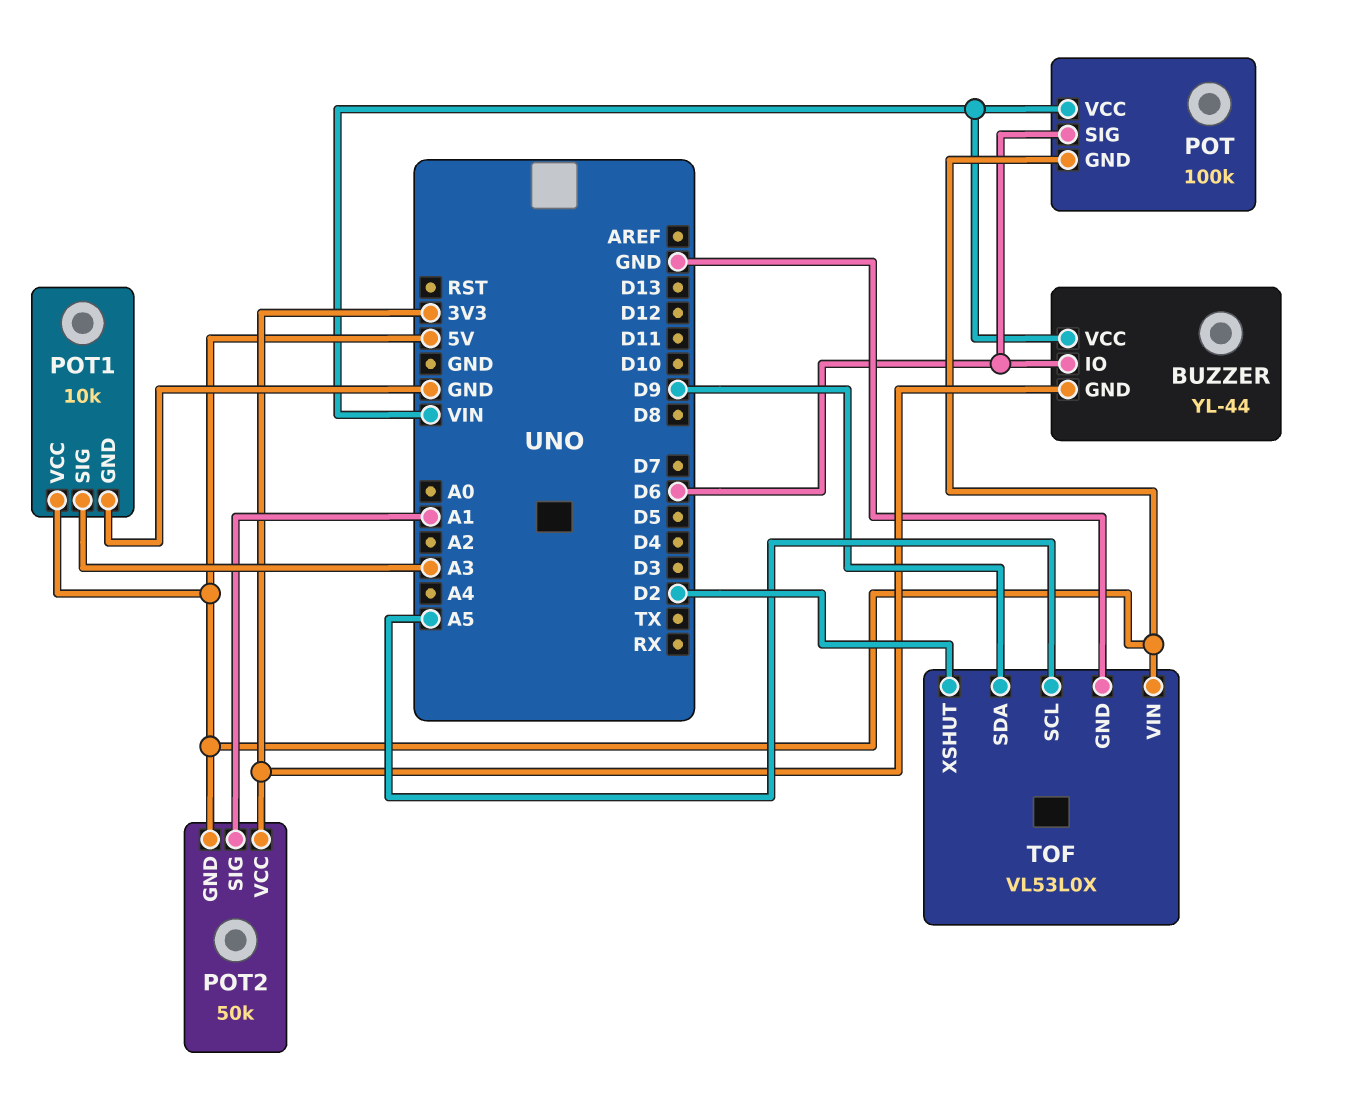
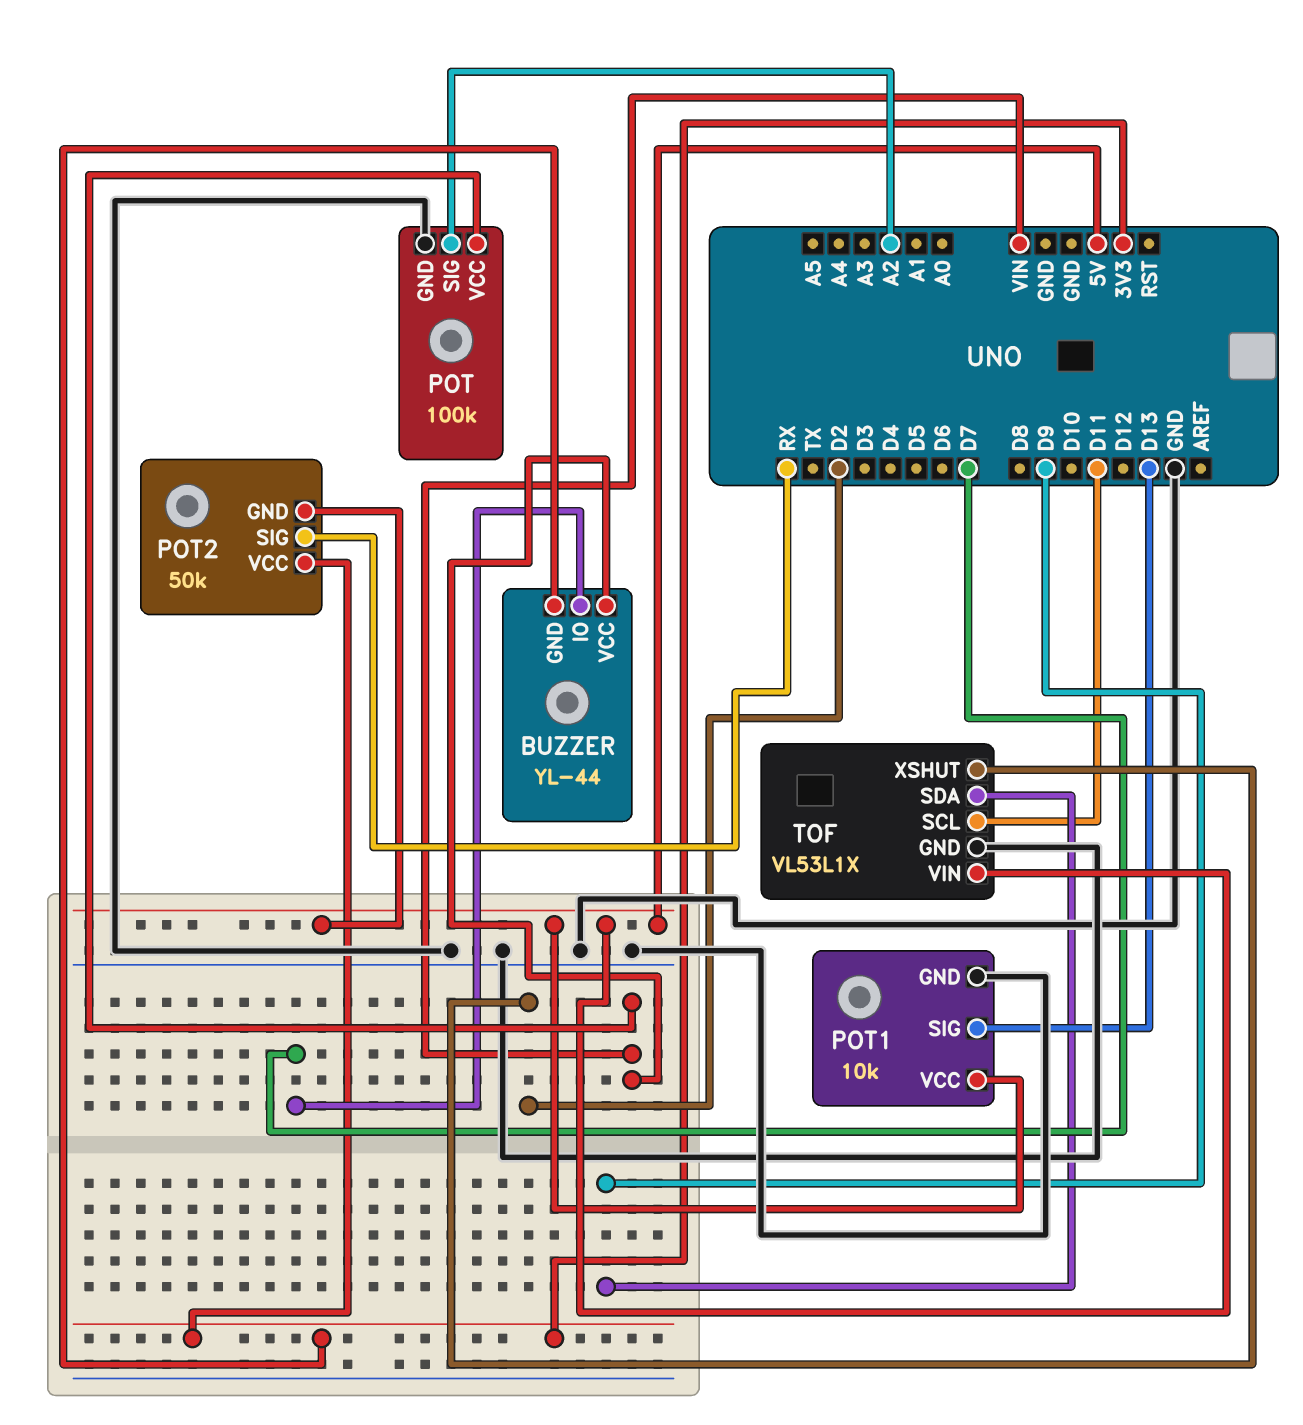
BUZZER pin IO: D6 -> D7
POT pin GND: 5V -> GND
POT pin SIG: D6 -> A2
POT1 pin SIG: A3 -> D13
POT2 pin SIG: A1 -> RX
TOF: VL53L0X -> VL53L1X
TOF pin SCL: A5 -> D11

